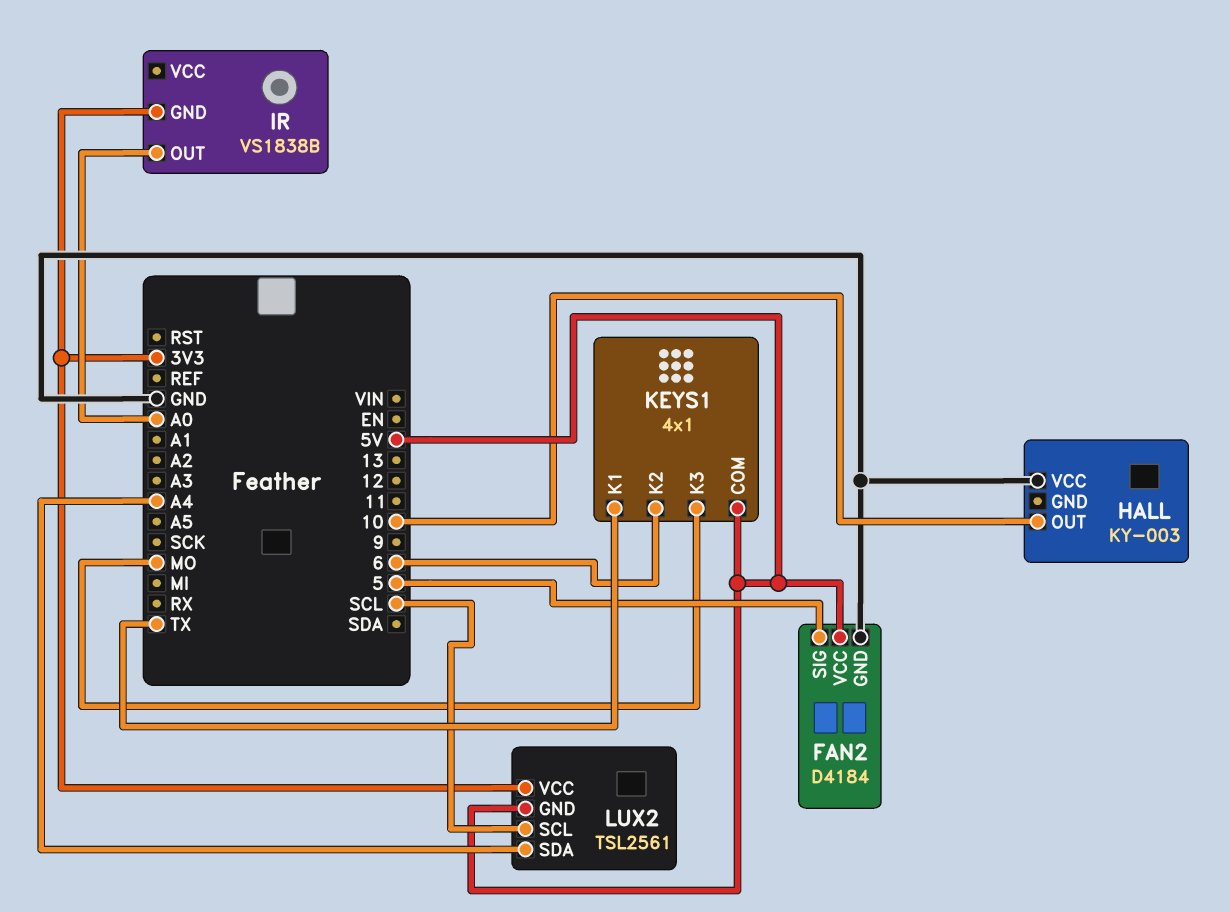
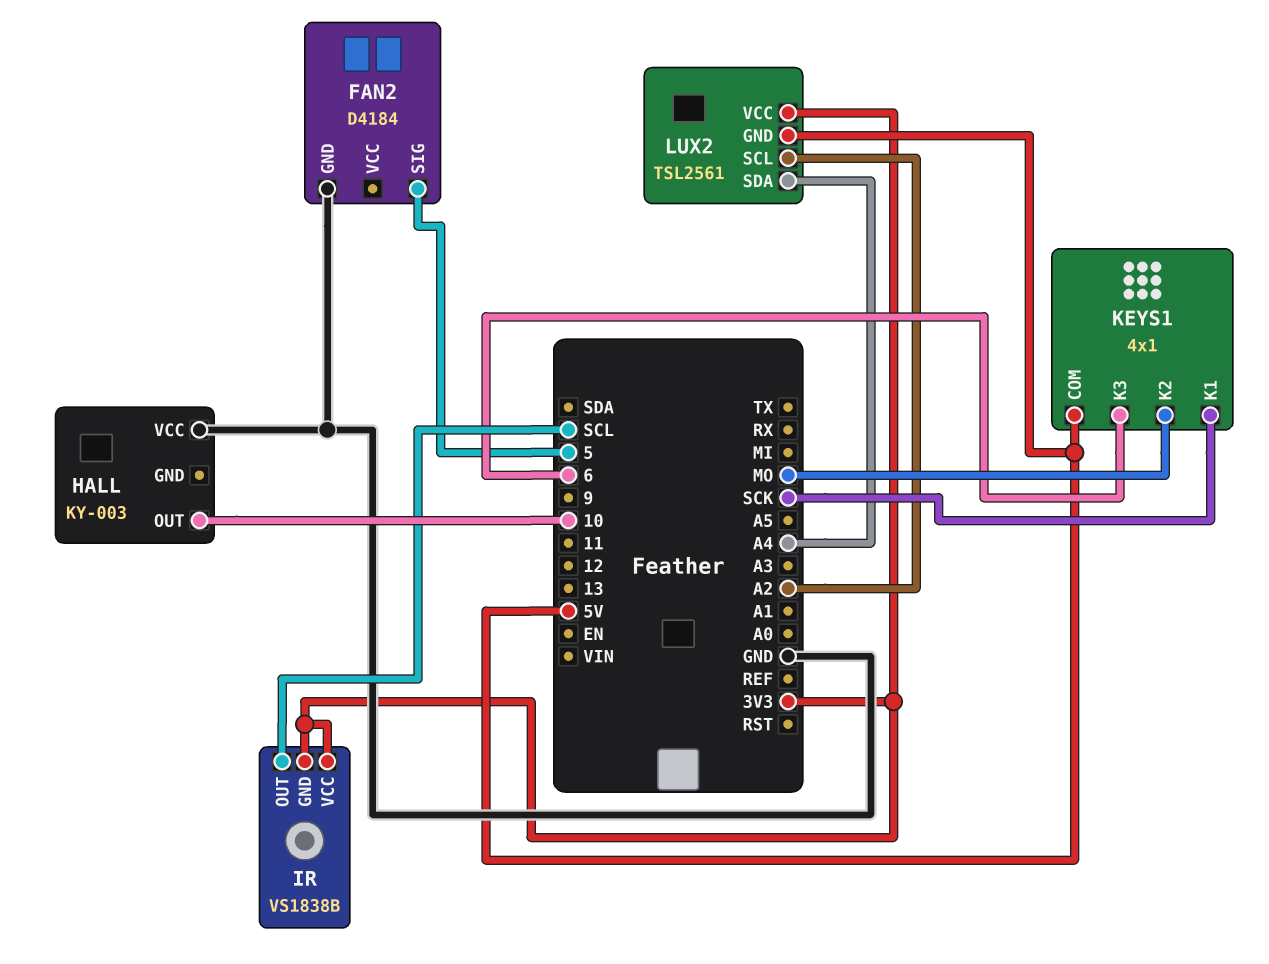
FAN2 pin VCC: 5V -> none
IR pin OUT: A0 -> SCL
IR pin VCC: none -> 3V3
KEYS1 pin K1: TX -> SCK
KEYS1 pin K2: 6 -> MO
KEYS1 pin K3: MO -> 6
LUX2 pin SCL: SCL -> A2

